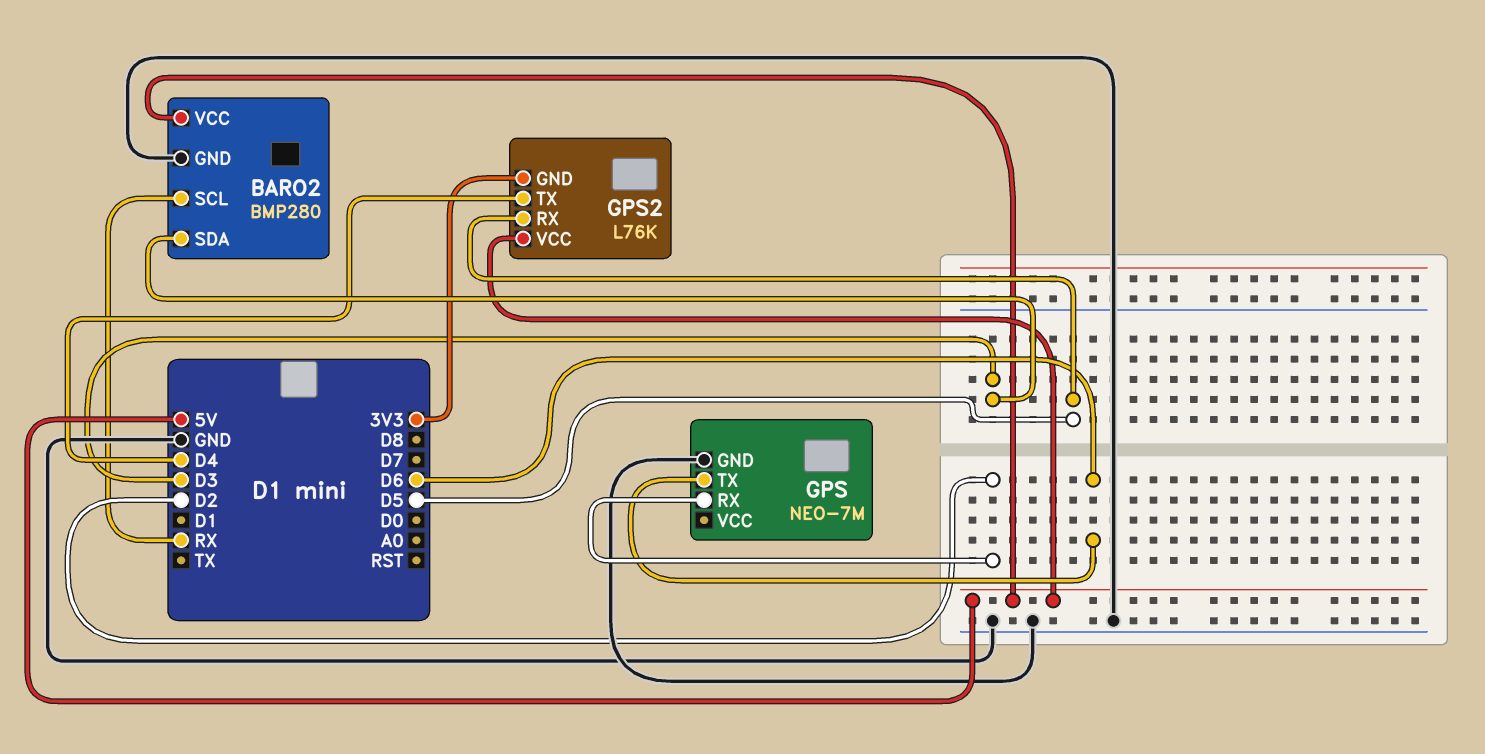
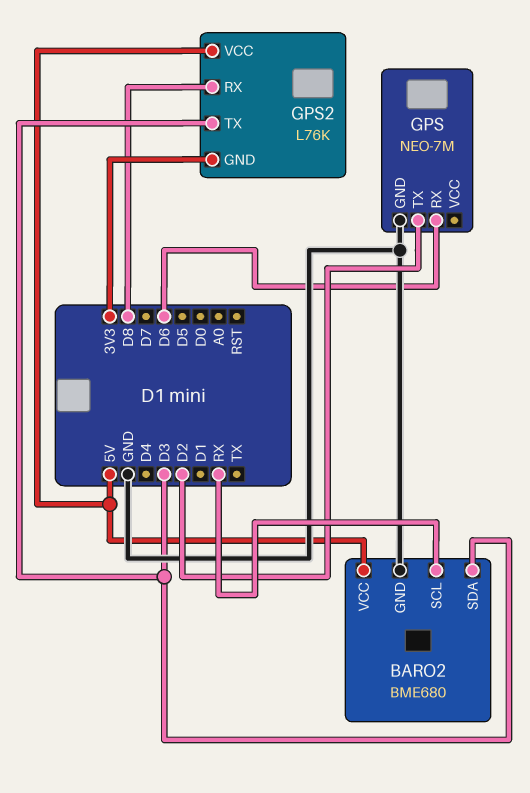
BARO2: BMP280 -> BME680
GPS pin RX: D2 -> D6
GPS pin TX: D6 -> D2
GPS2 pin RX: D5 -> D8
GPS2 pin TX: D4 -> D3

